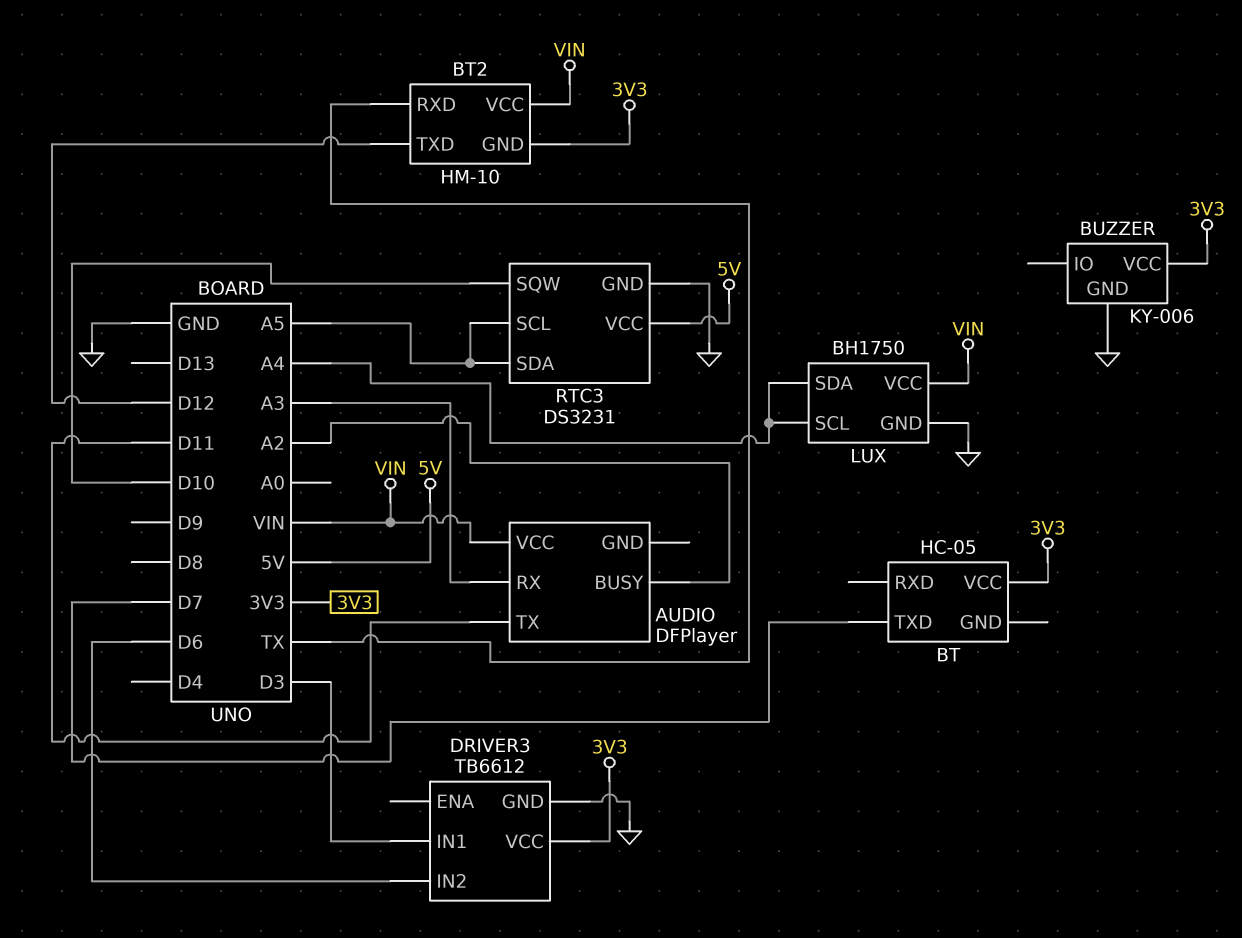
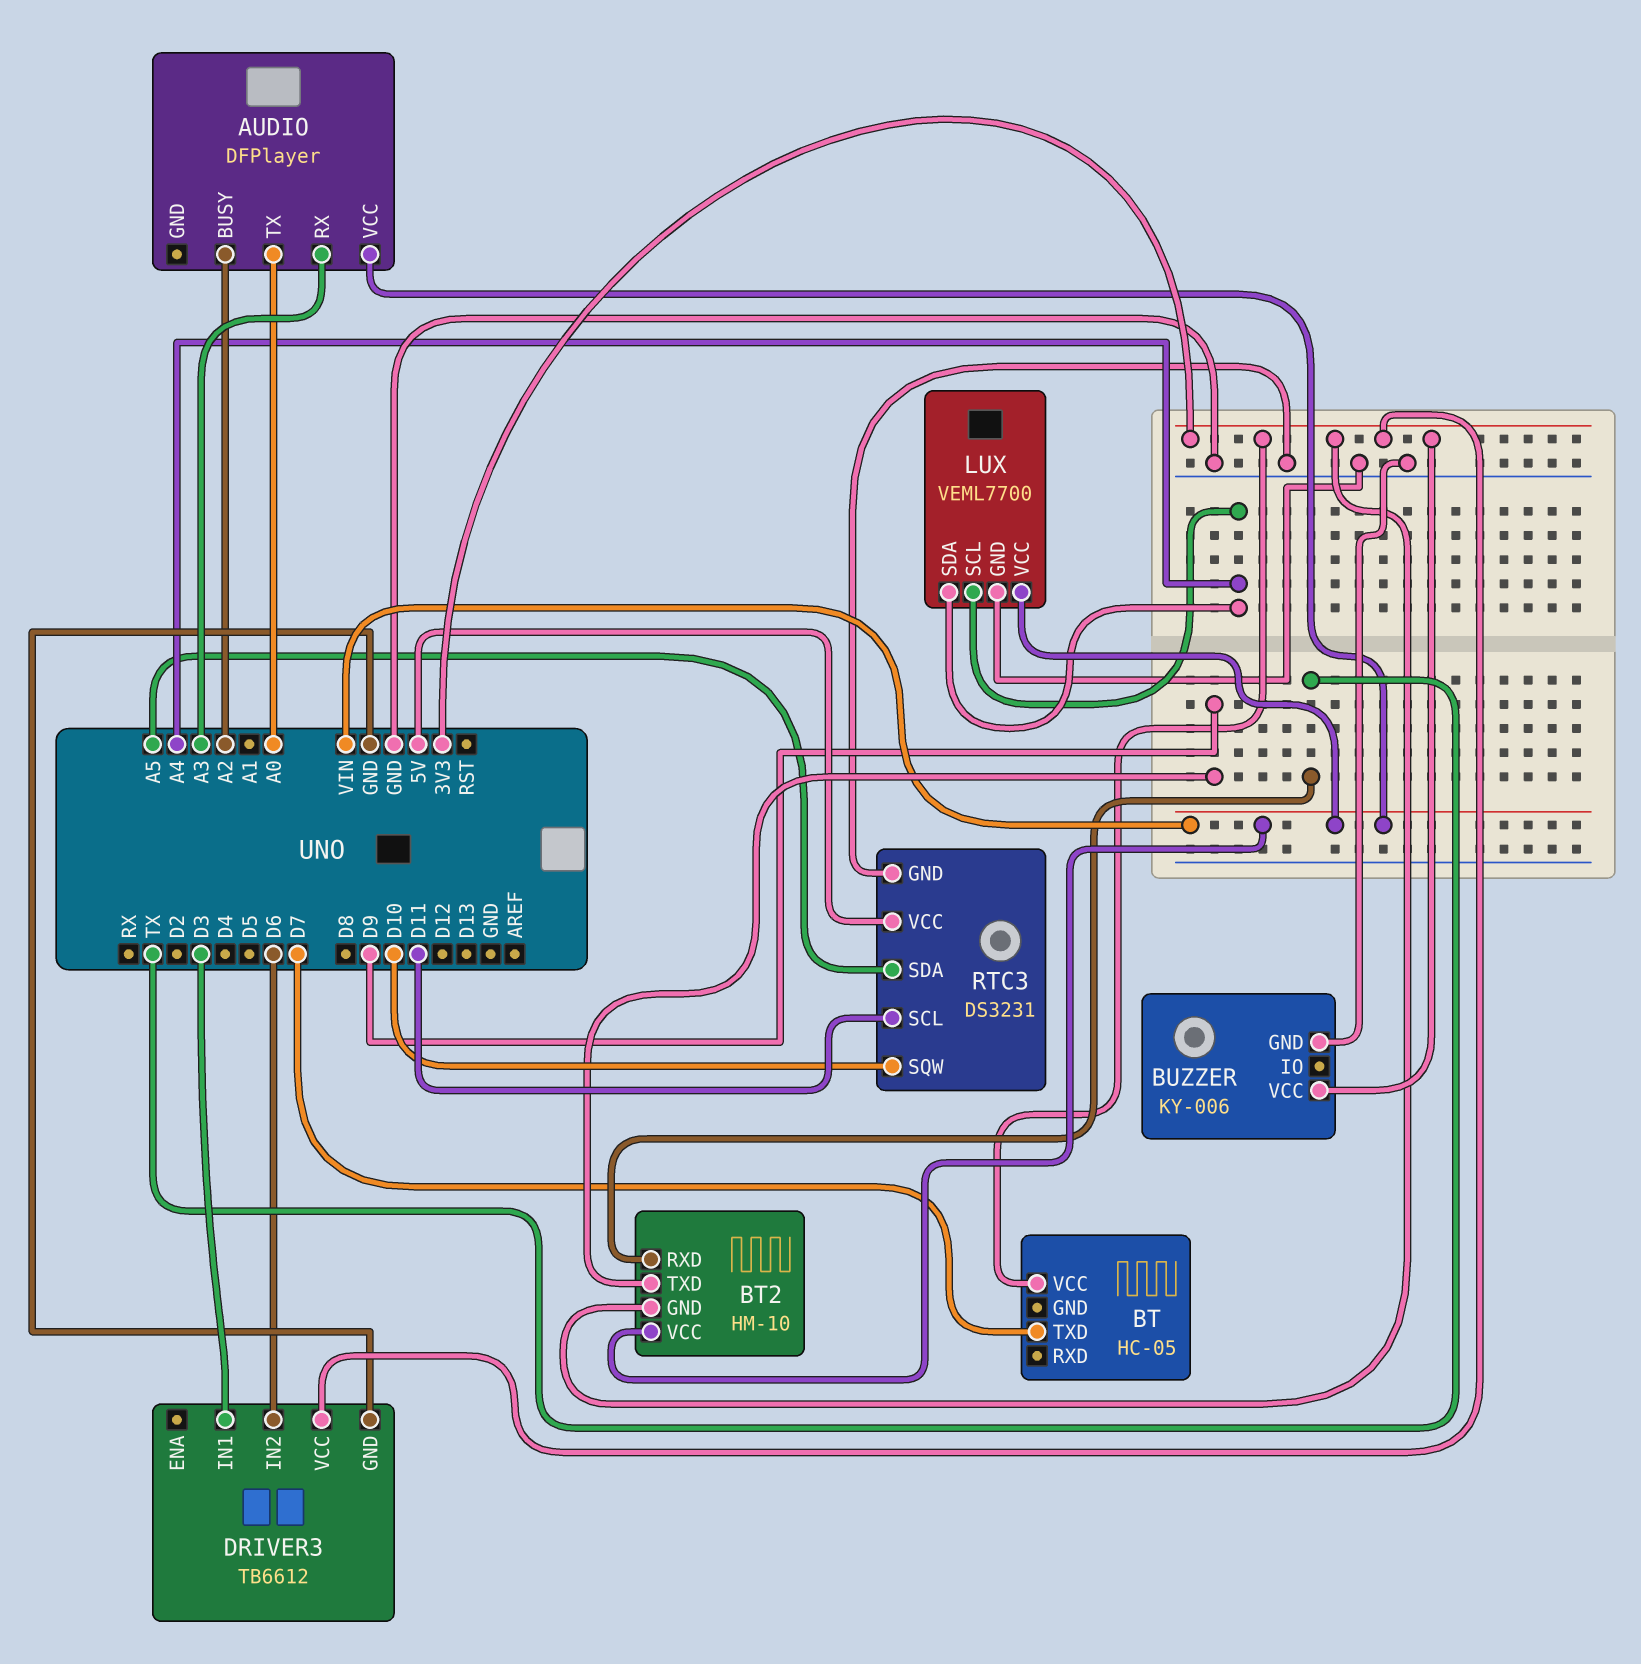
AUDIO pin TX: D11 -> A0
BT2 pin TXD: D12 -> D9
LUX: BH1750 -> VEML7700
RTC3 pin SCL: A5 -> D11

